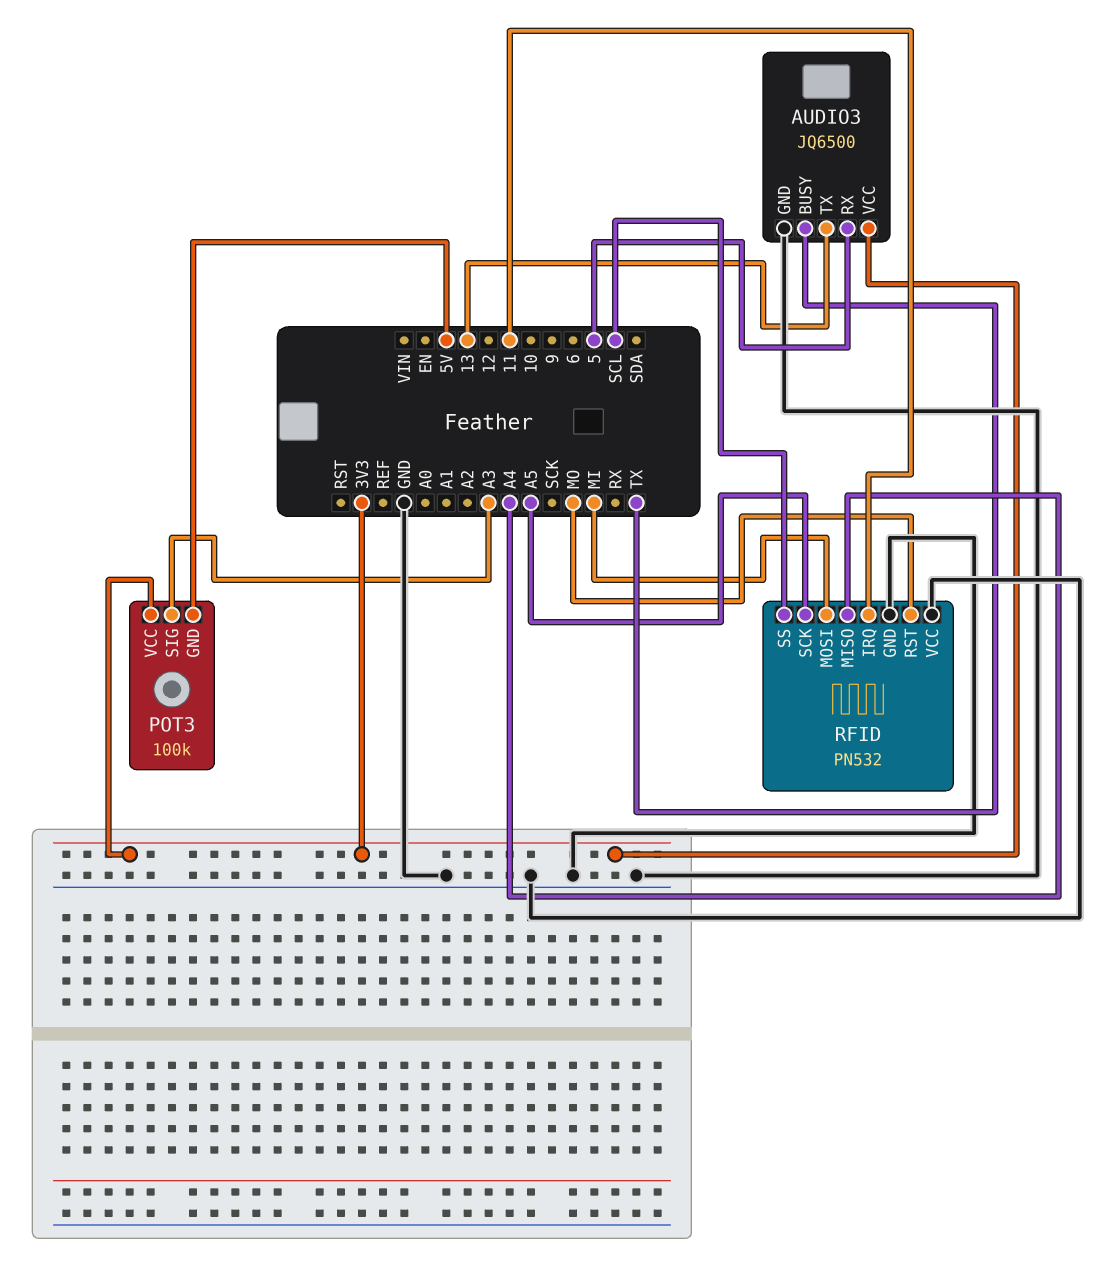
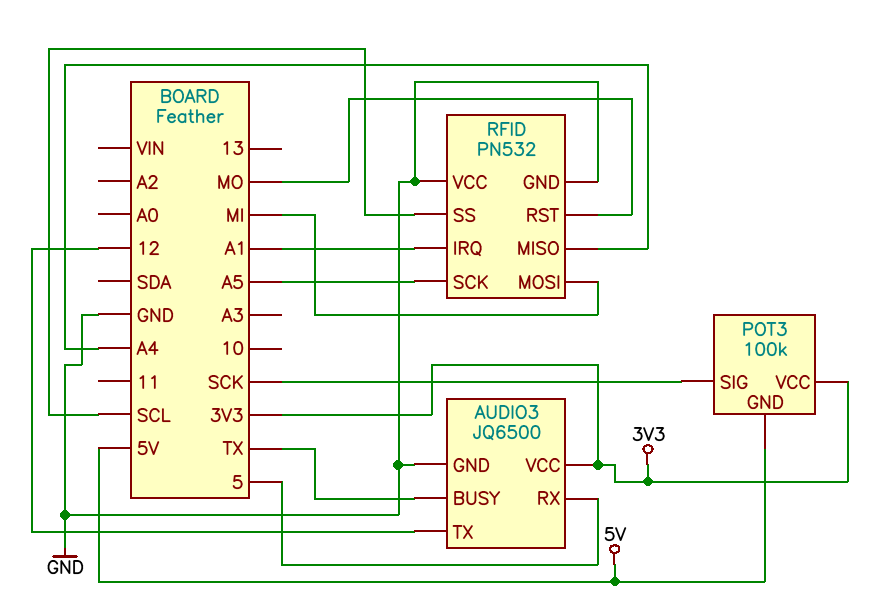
AUDIO3 pin TX: 13 -> 12
POT3 pin SIG: A3 -> SCK
RFID pin IRQ: 11 -> A1

